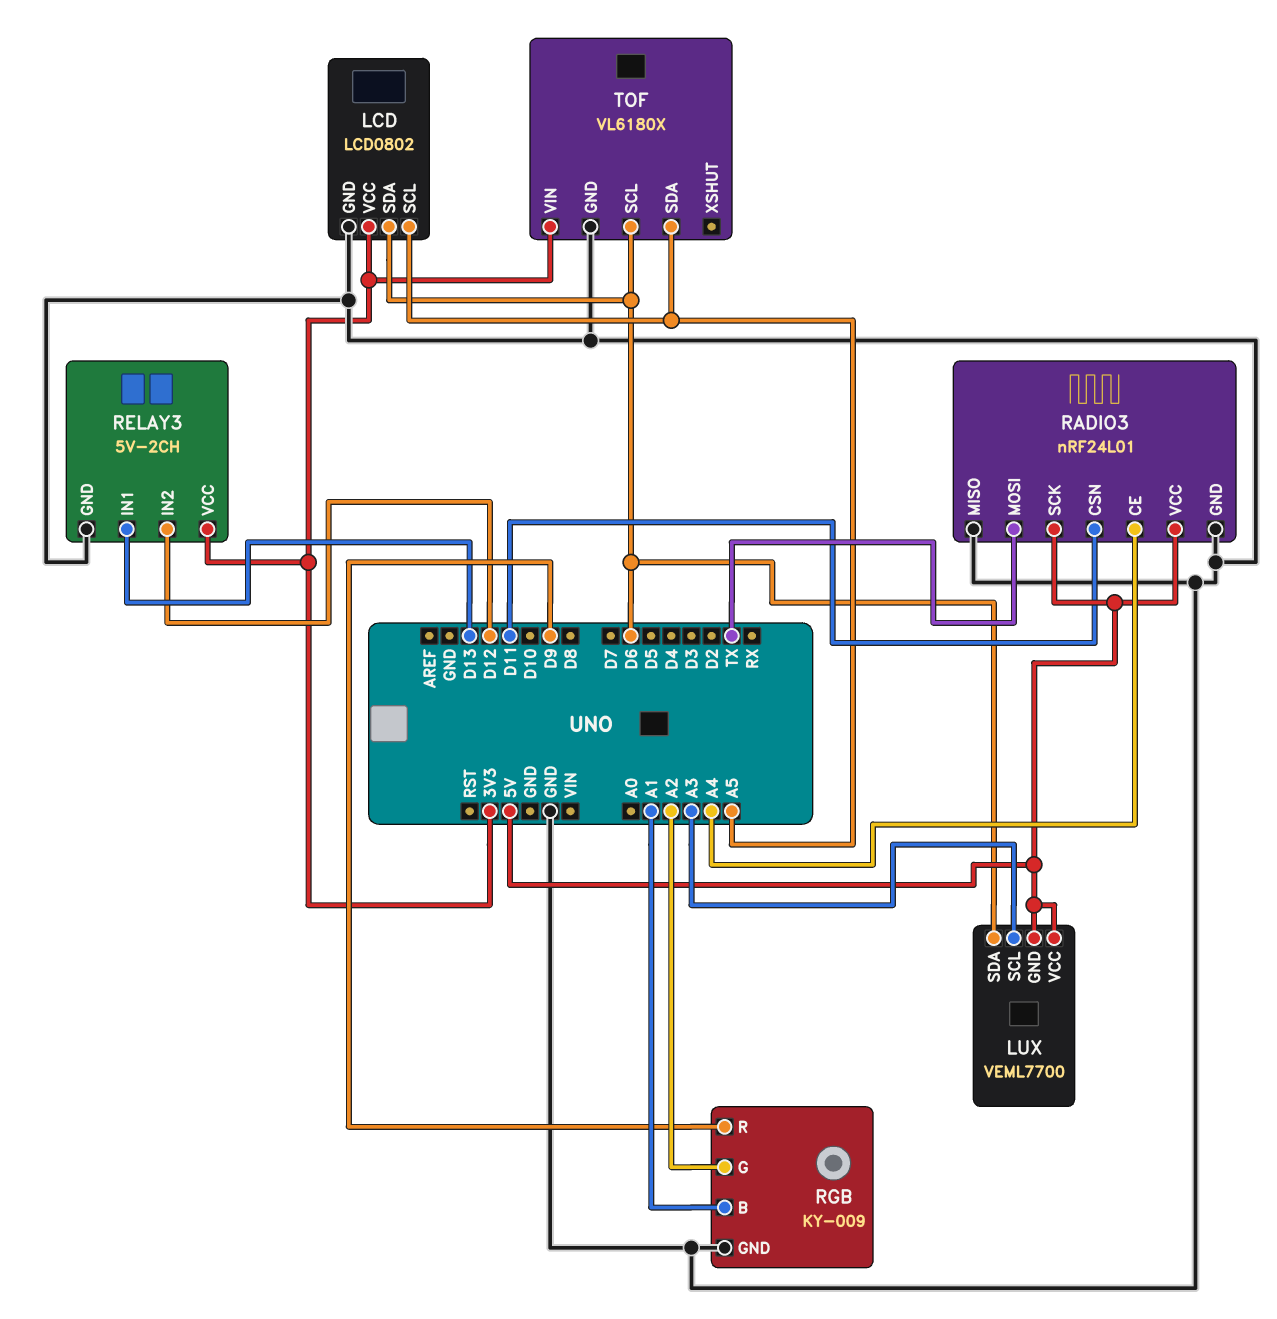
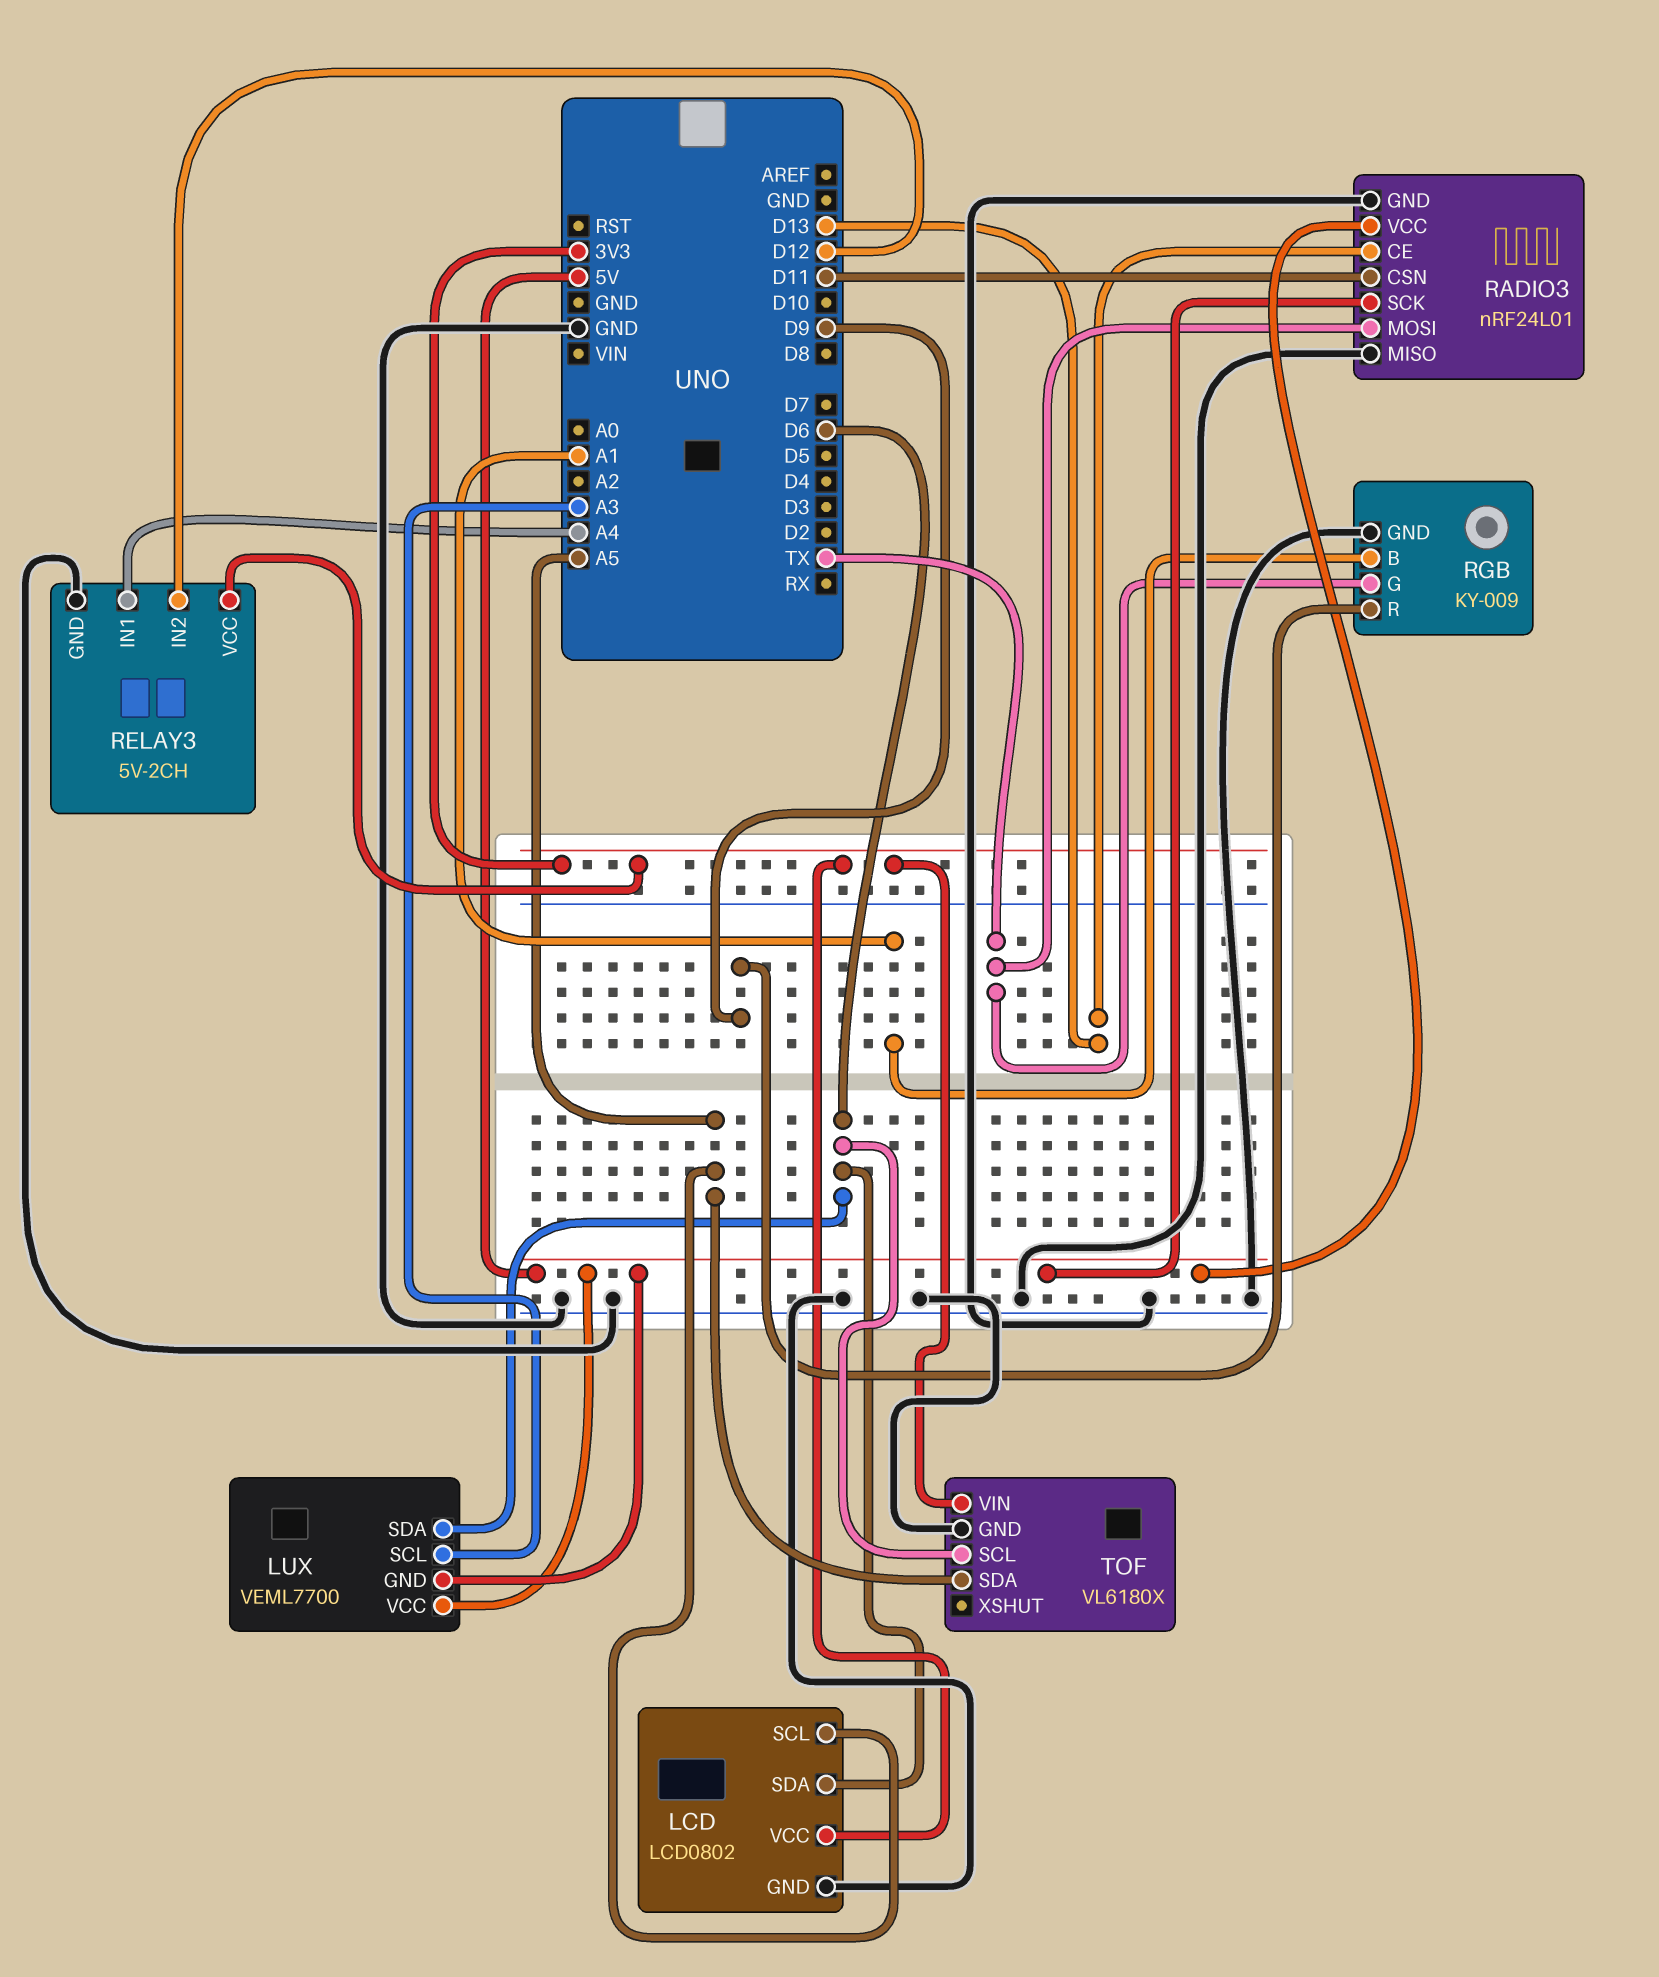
RADIO3 pin CE: A4 -> D13
RELAY3 pin IN1: D13 -> A4
RGB pin G: A2 -> TX

